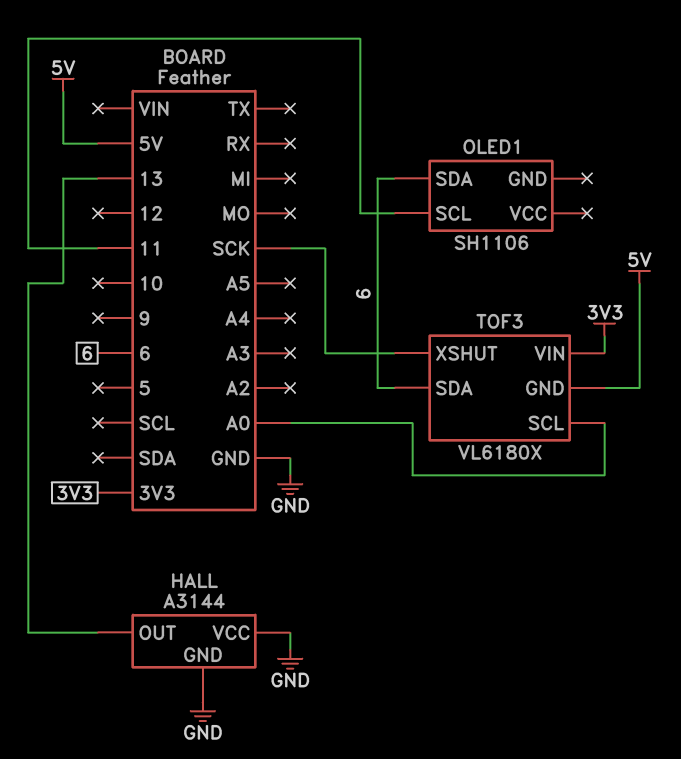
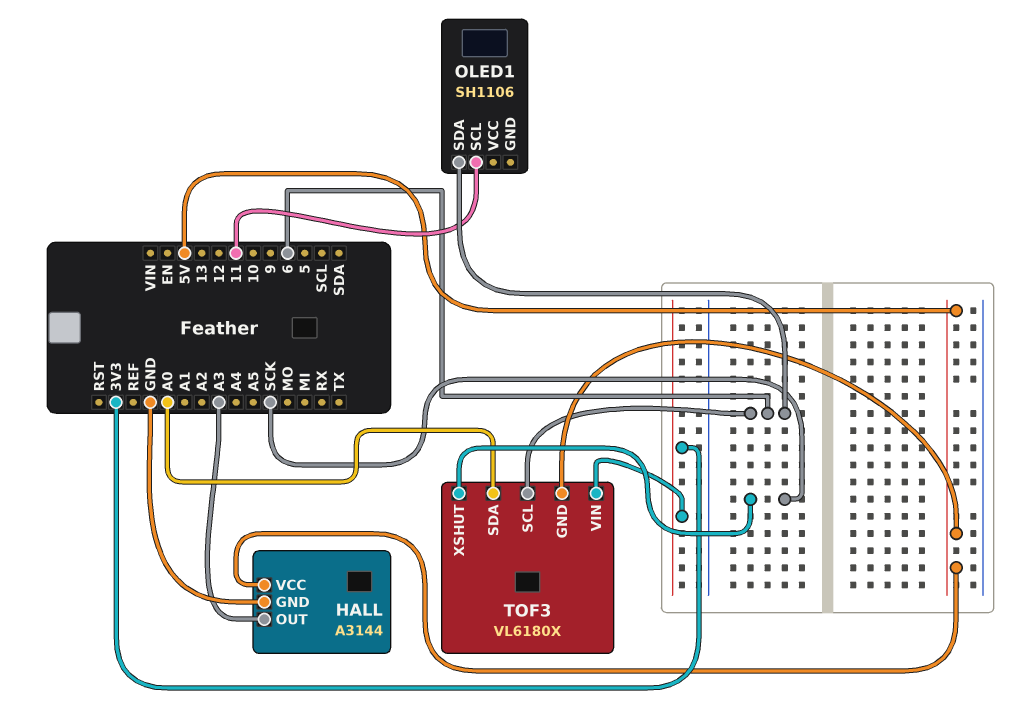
HALL pin OUT: 13 -> A3
HALL pin VCC: GND -> 5V
TOF3 pin SCL: A0 -> 6
TOF3 pin SDA: 6 -> A0

